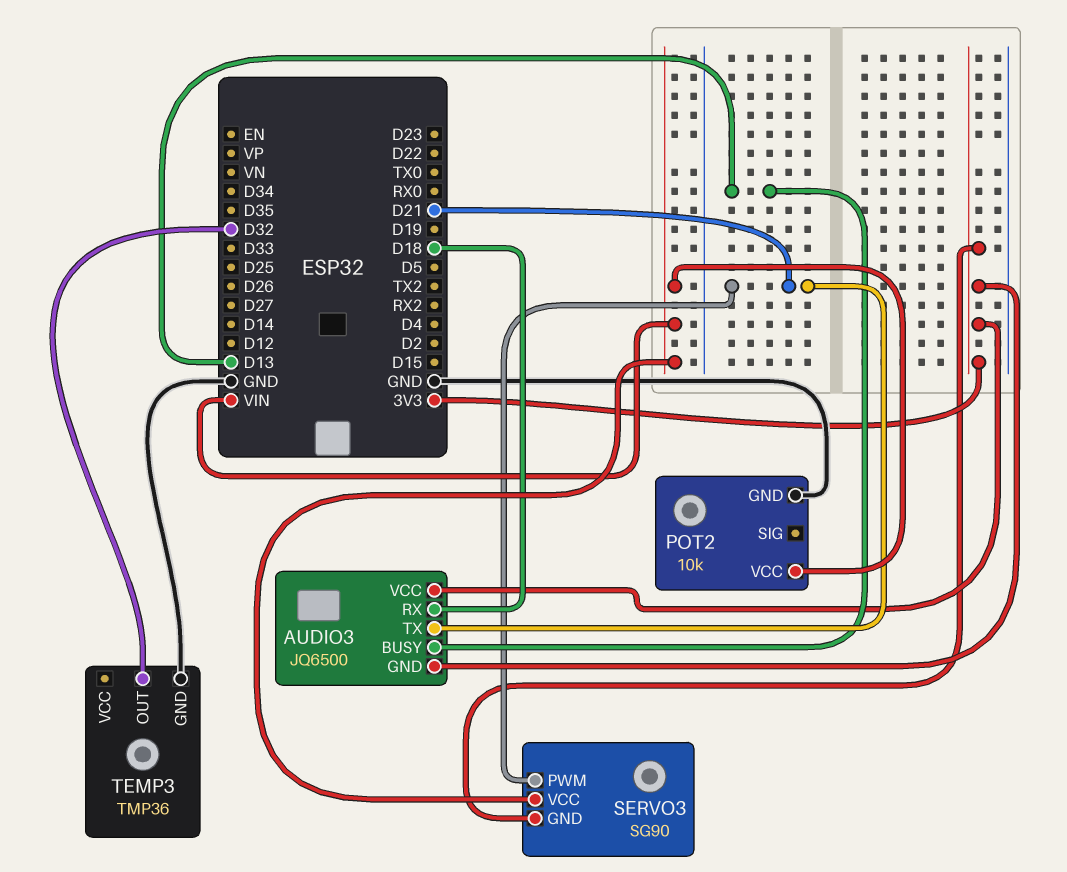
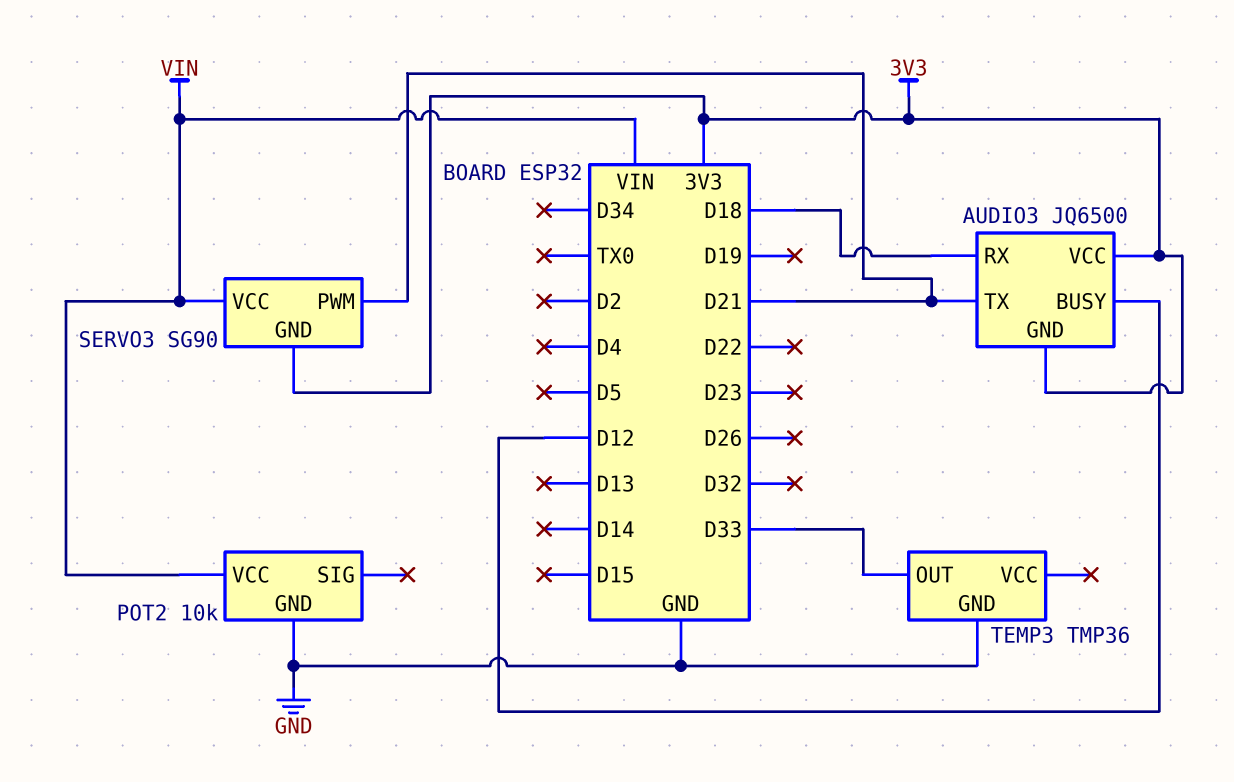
AUDIO3 pin BUSY: D13 -> D12
TEMP3 pin OUT: D32 -> D33

